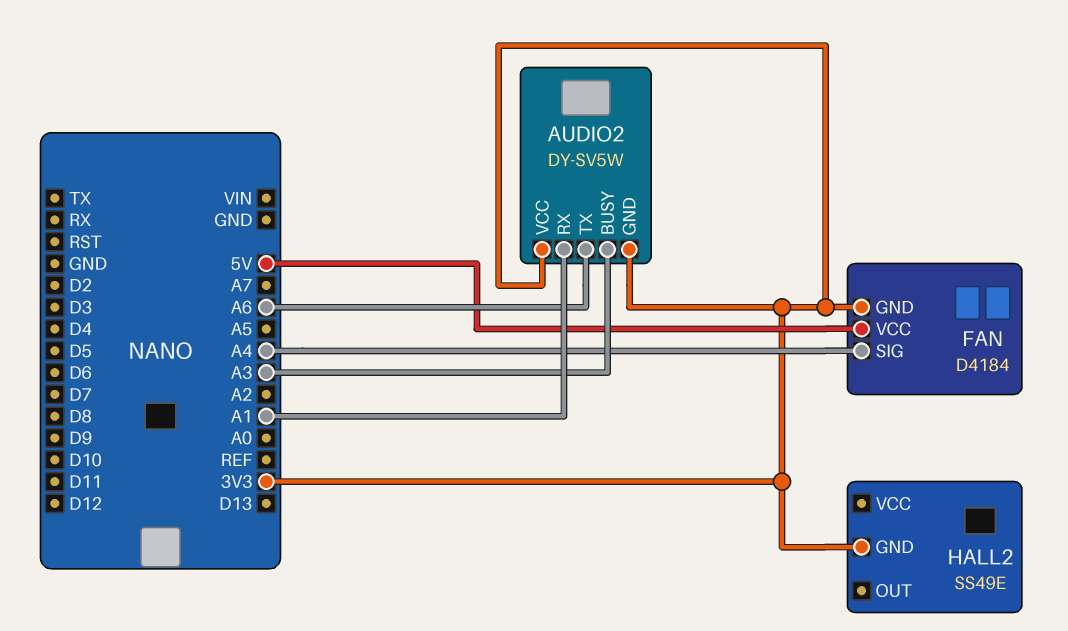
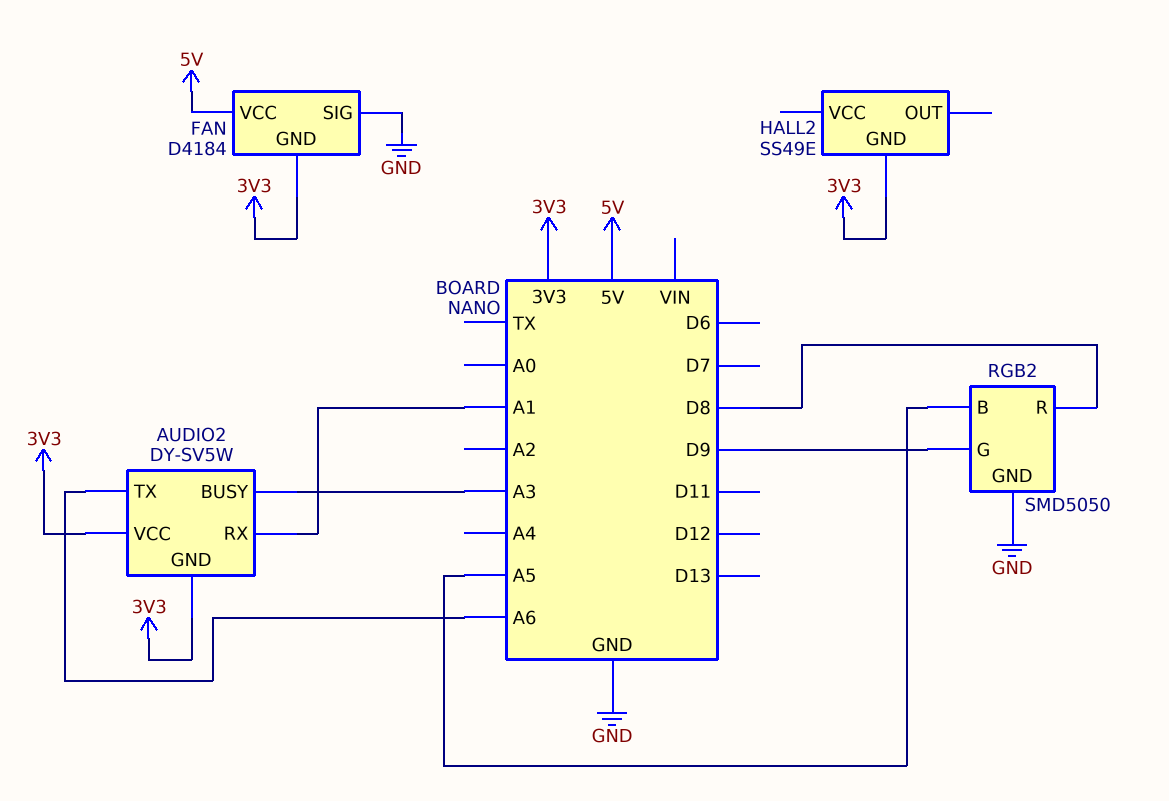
FAN pin SIG: A4 -> GND
RGB2: none -> SMD5050
RGB2 pin B: none -> A5
RGB2 pin G: none -> D9
RGB2 pin GND: none -> GND
RGB2 pin R: none -> D8

